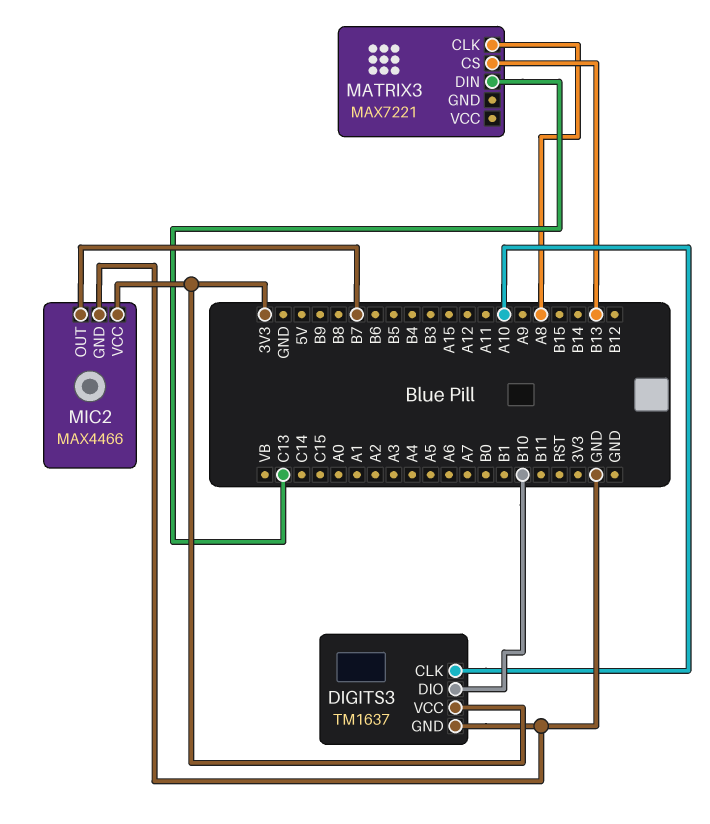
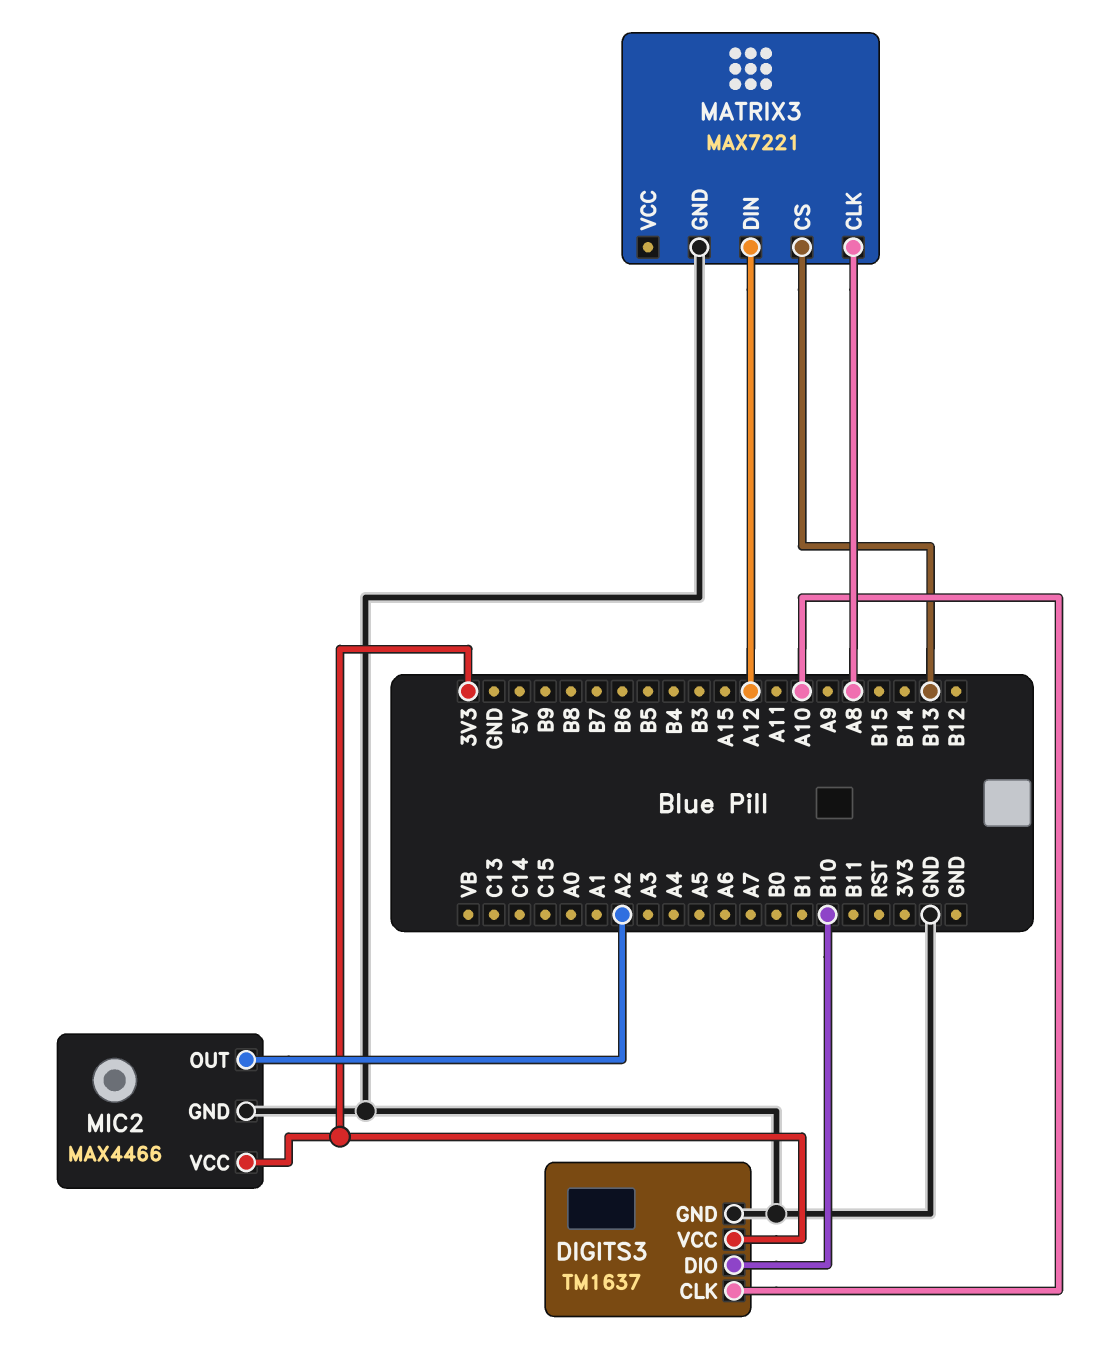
MATRIX3 pin DIN: C13 -> A12
MATRIX3 pin GND: none -> GND
MIC2 pin OUT: B7 -> A2

